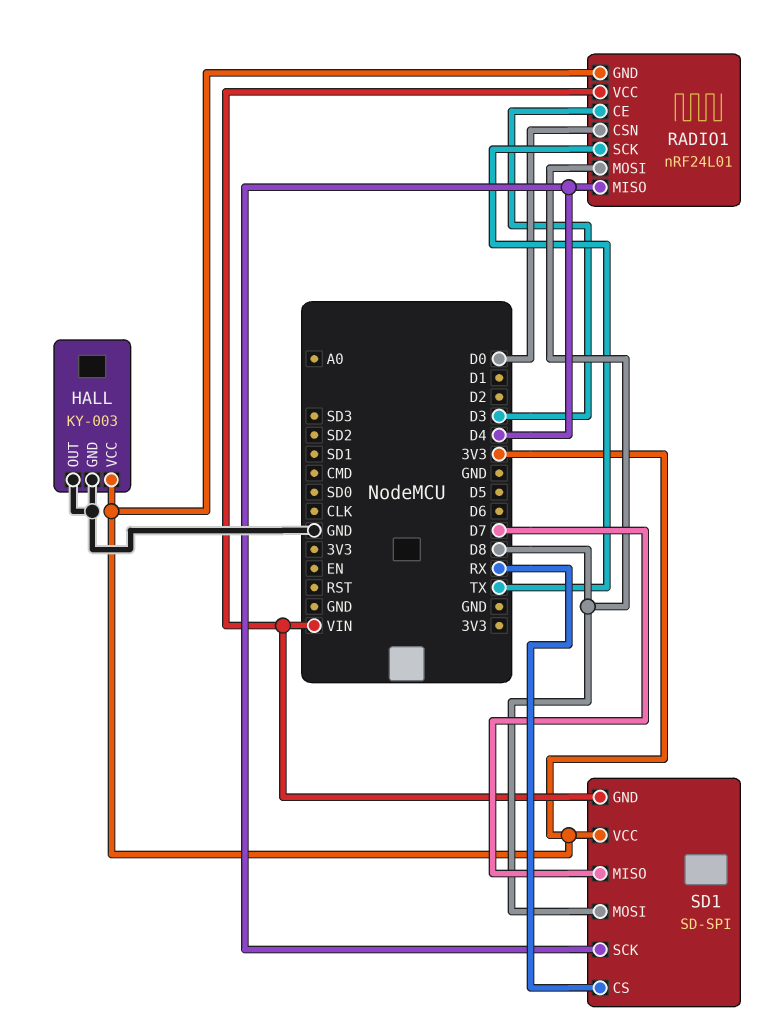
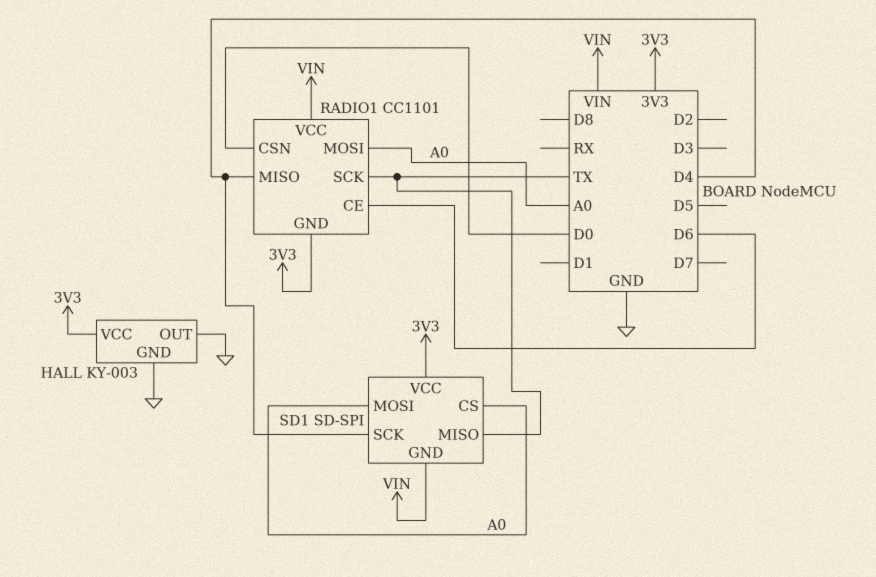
RADIO1: nRF24L01 -> CC1101
RADIO1 pin CE: D3 -> D6
RADIO1 pin MOSI: D8 -> A0
SD1 pin CS: RX -> A0
SD1 pin MISO: D7 -> TX
SD1 pin MOSI: D8 -> A0

